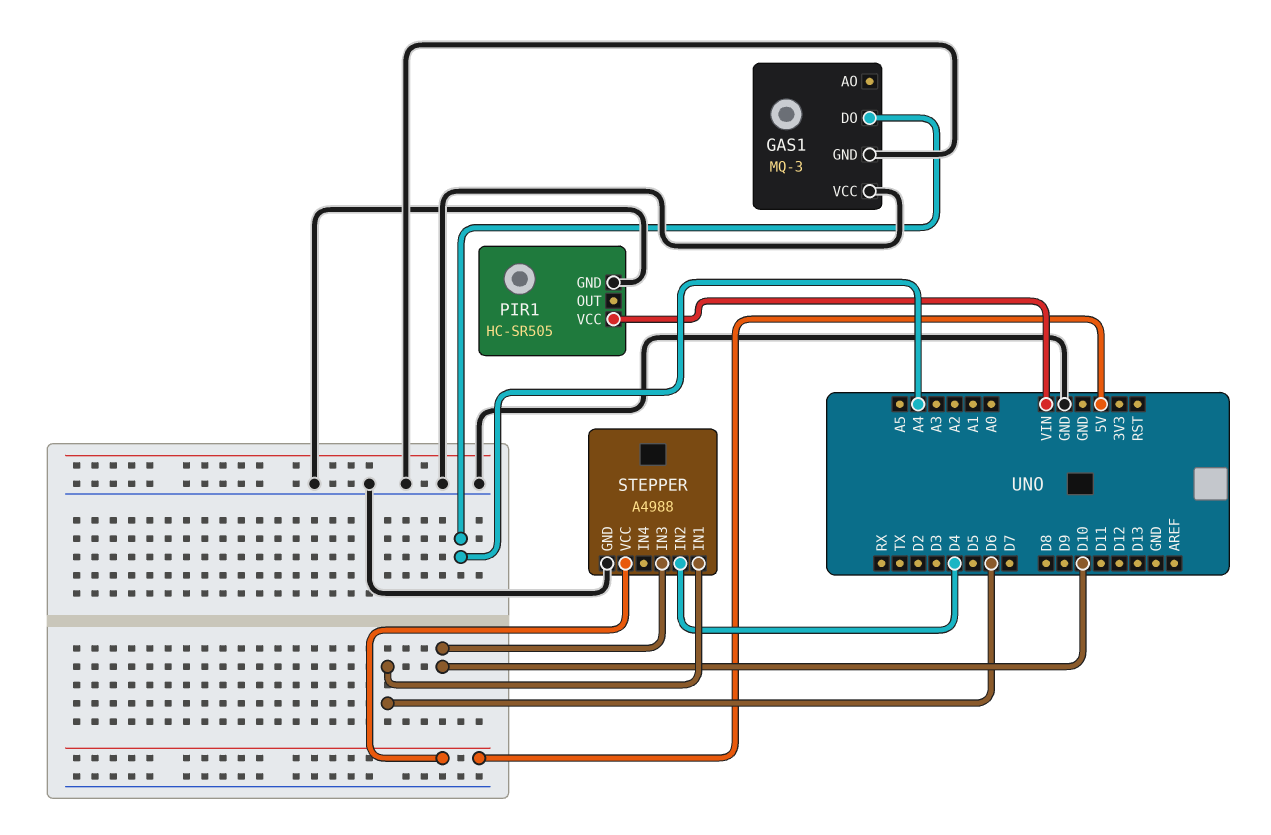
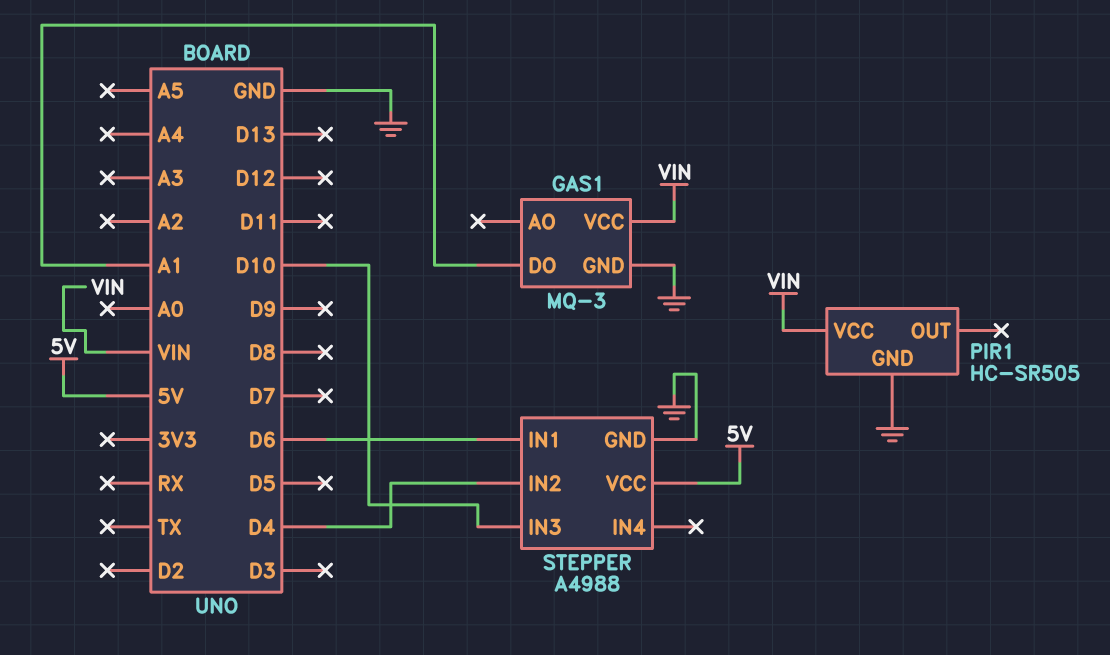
GAS1 pin DO: A4 -> A1
GAS1 pin VCC: GND -> VIN

